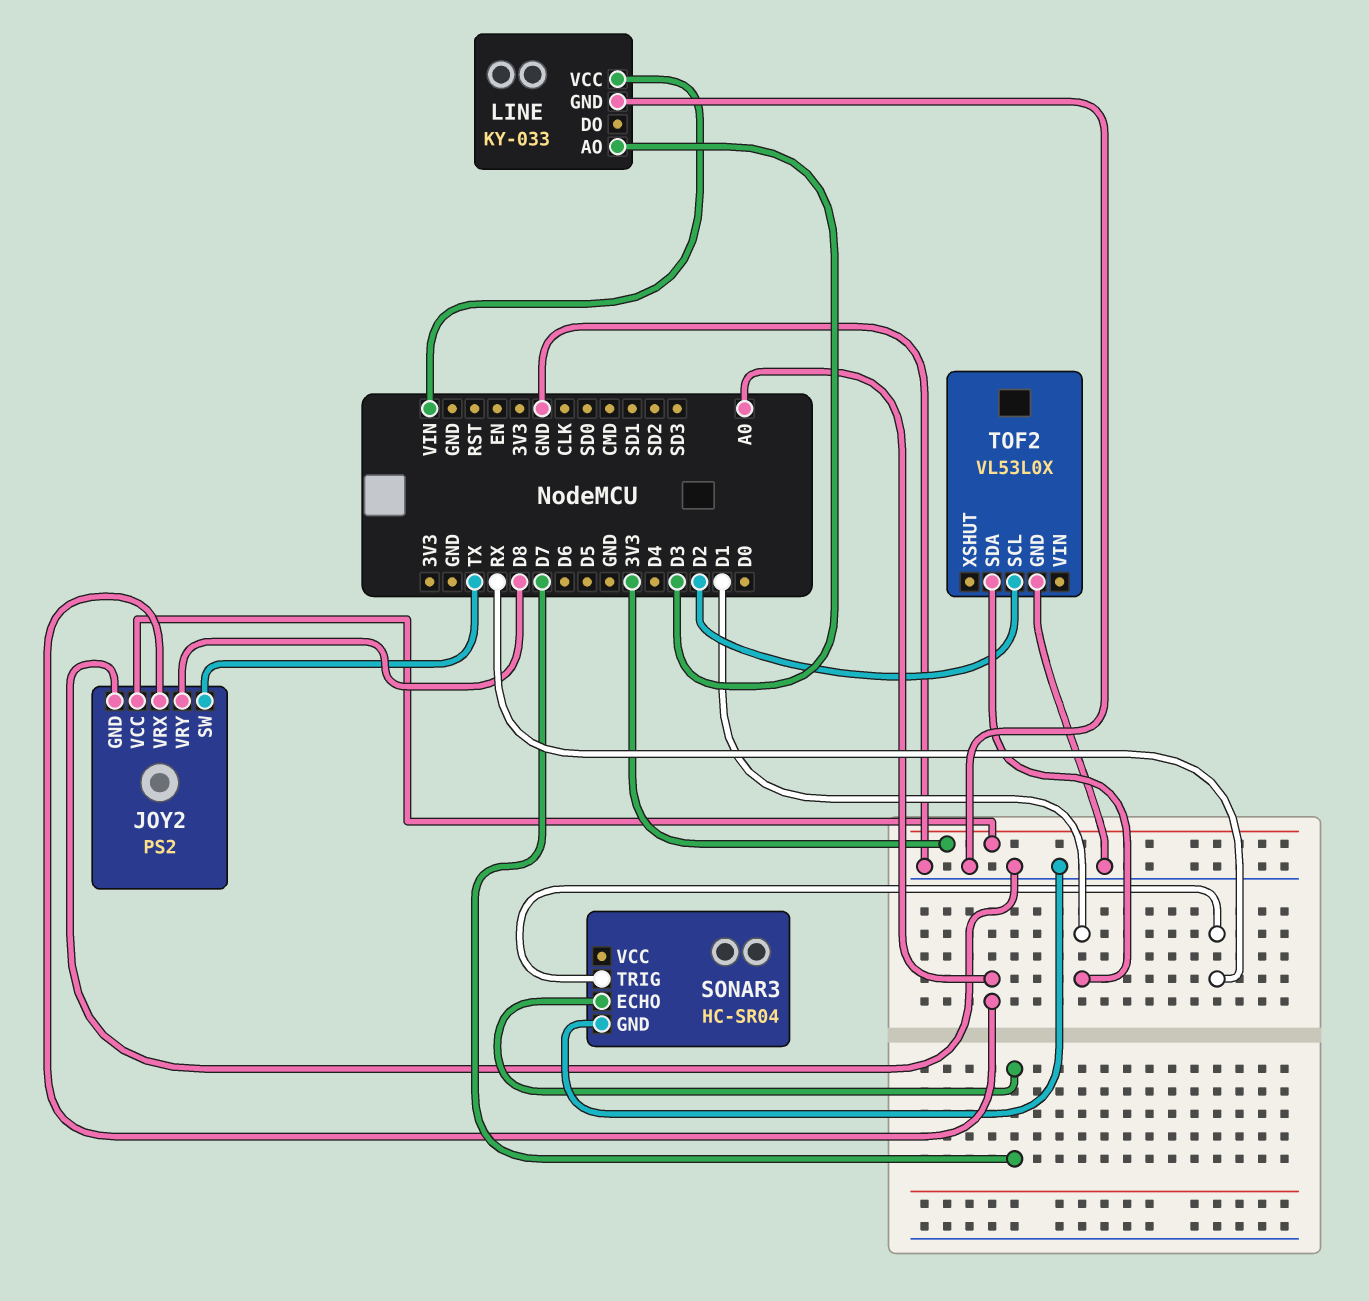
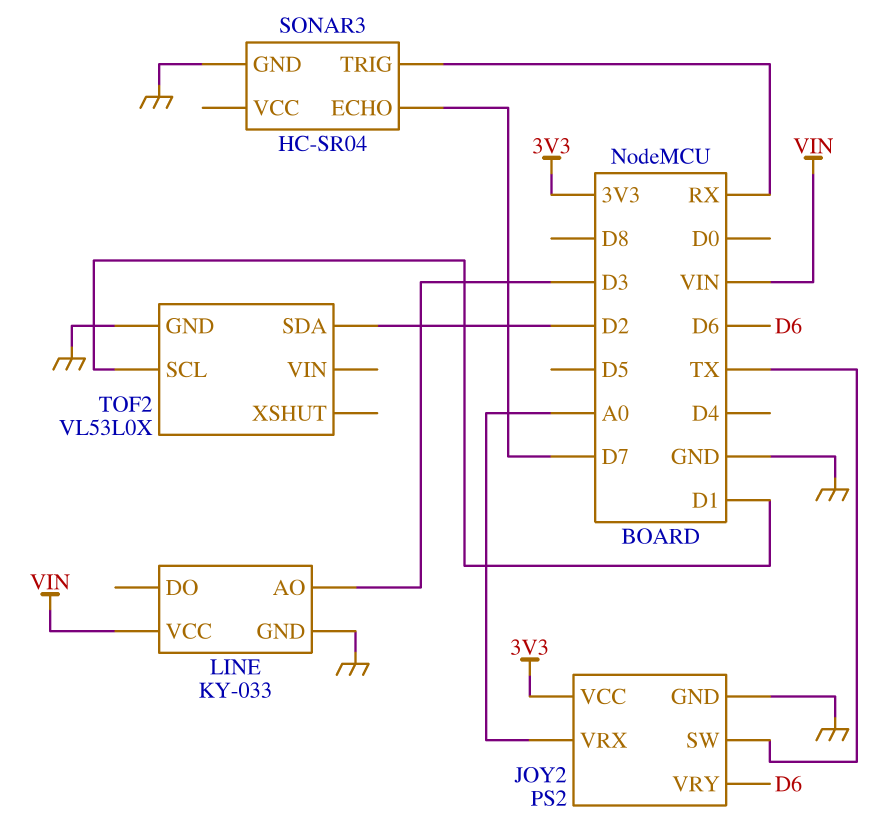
JOY2 pin VRY: D8 -> D6
TOF2 pin SCL: D2 -> D1
TOF2 pin SDA: D1 -> D2

